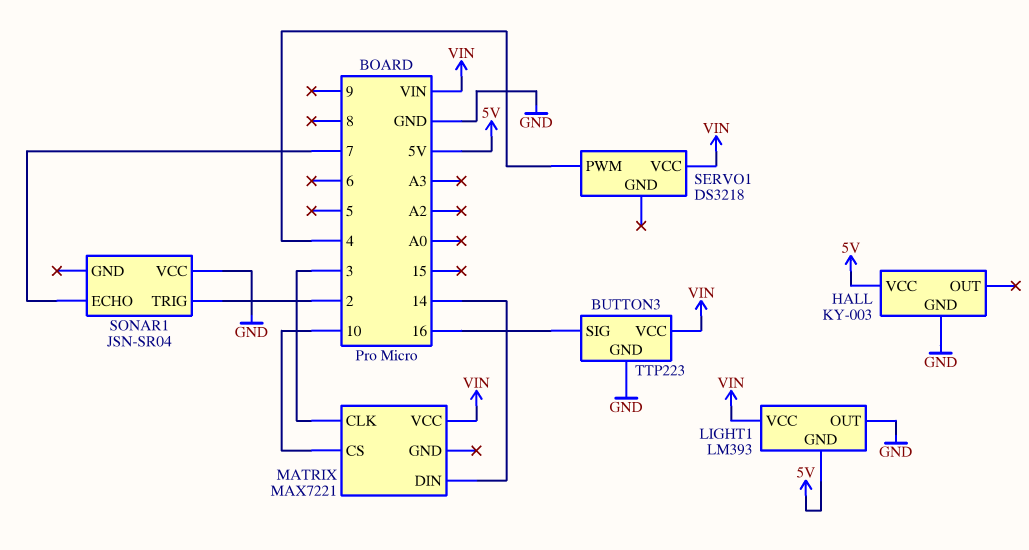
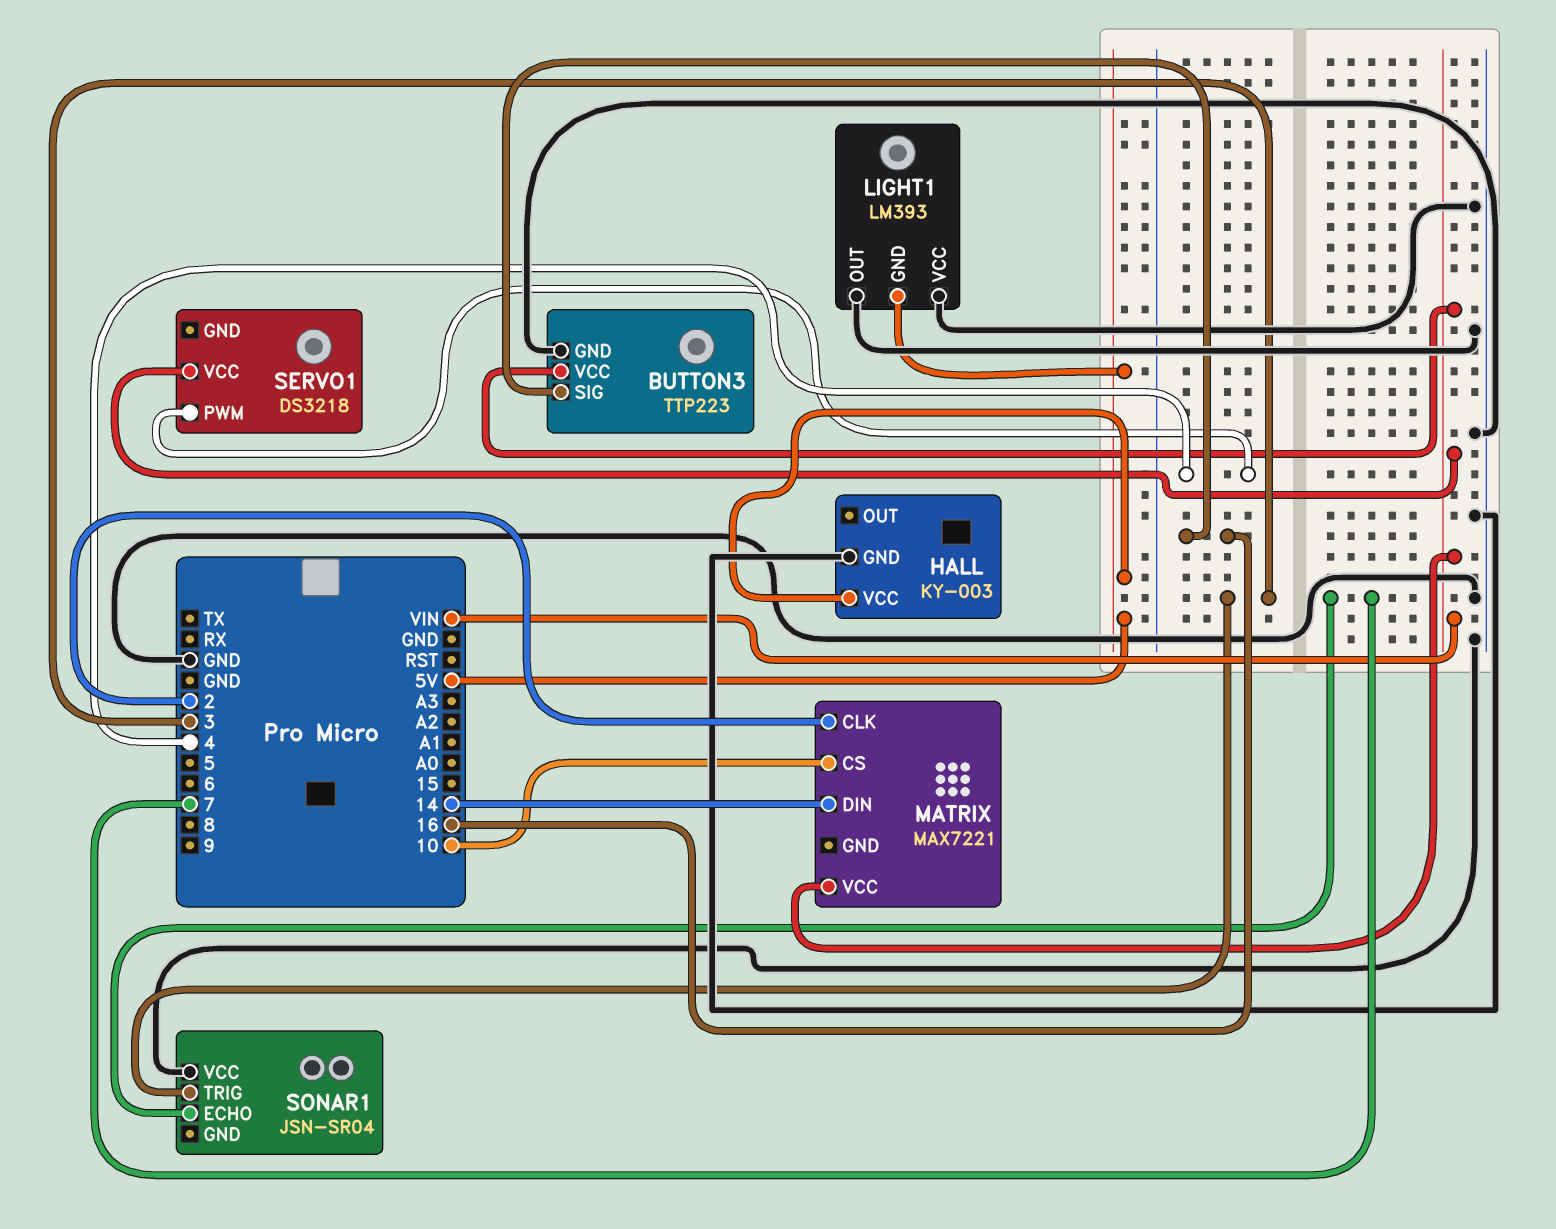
LIGHT1 pin VCC: VIN -> GND
MATRIX pin CLK: 3 -> 2
SONAR1 pin TRIG: 2 -> 3

